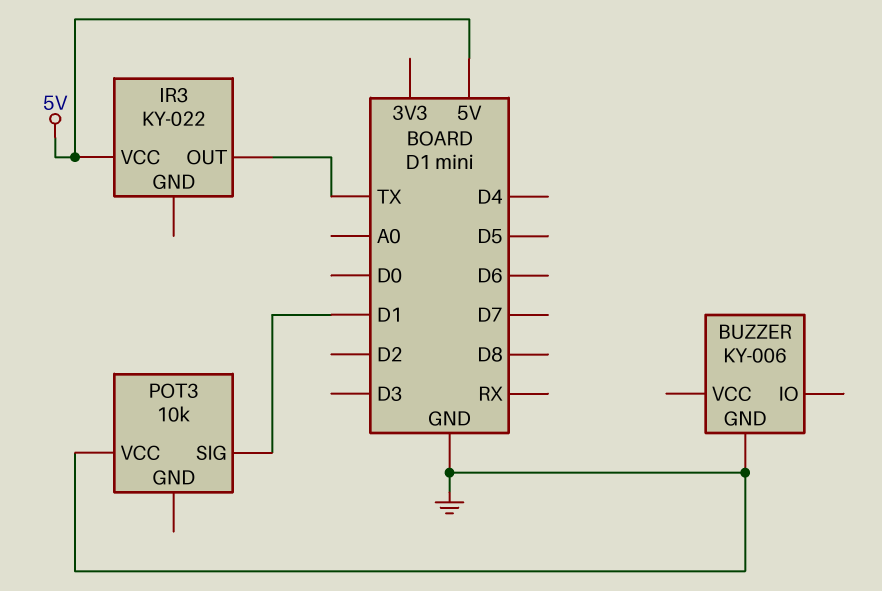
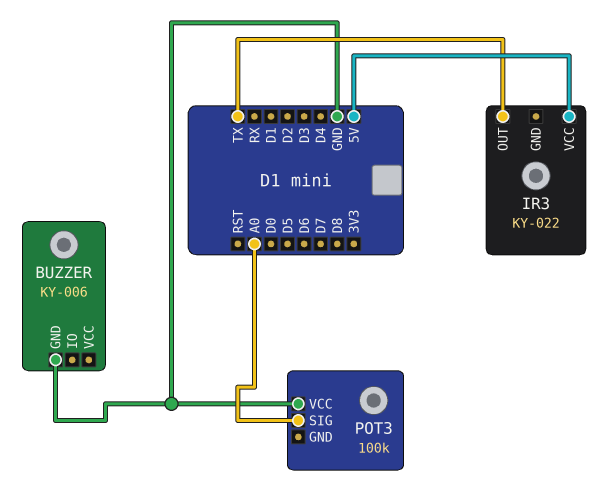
POT3: 10k -> 100k
POT3 pin SIG: D1 -> A0

